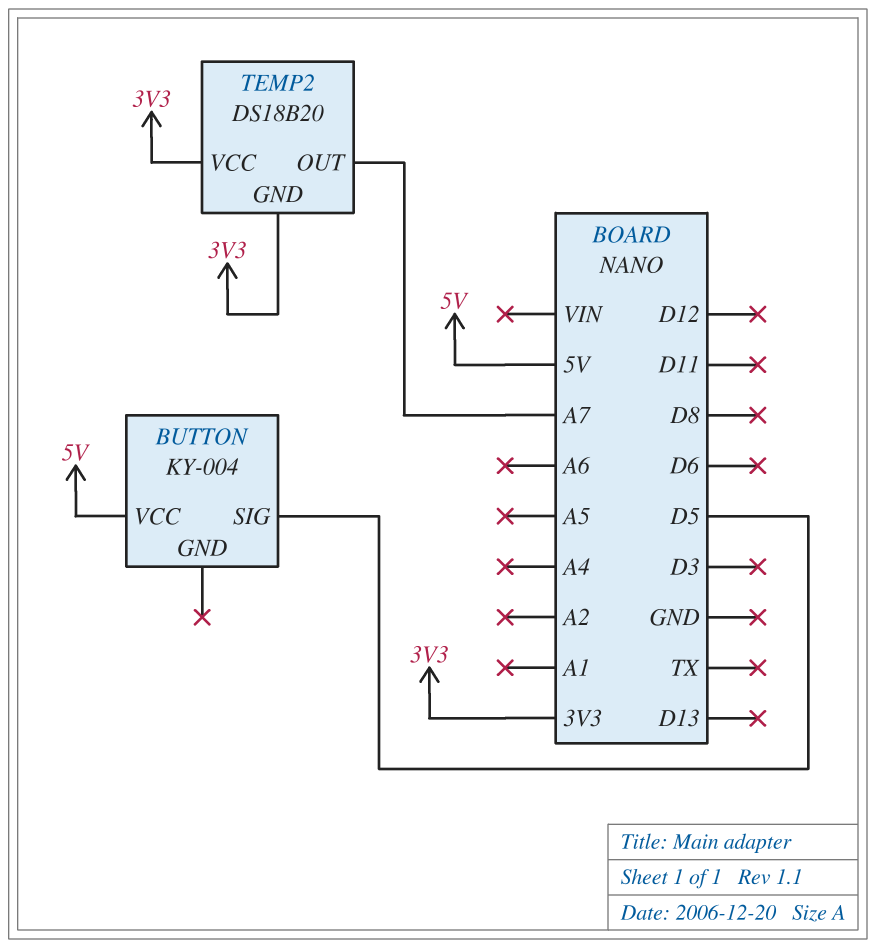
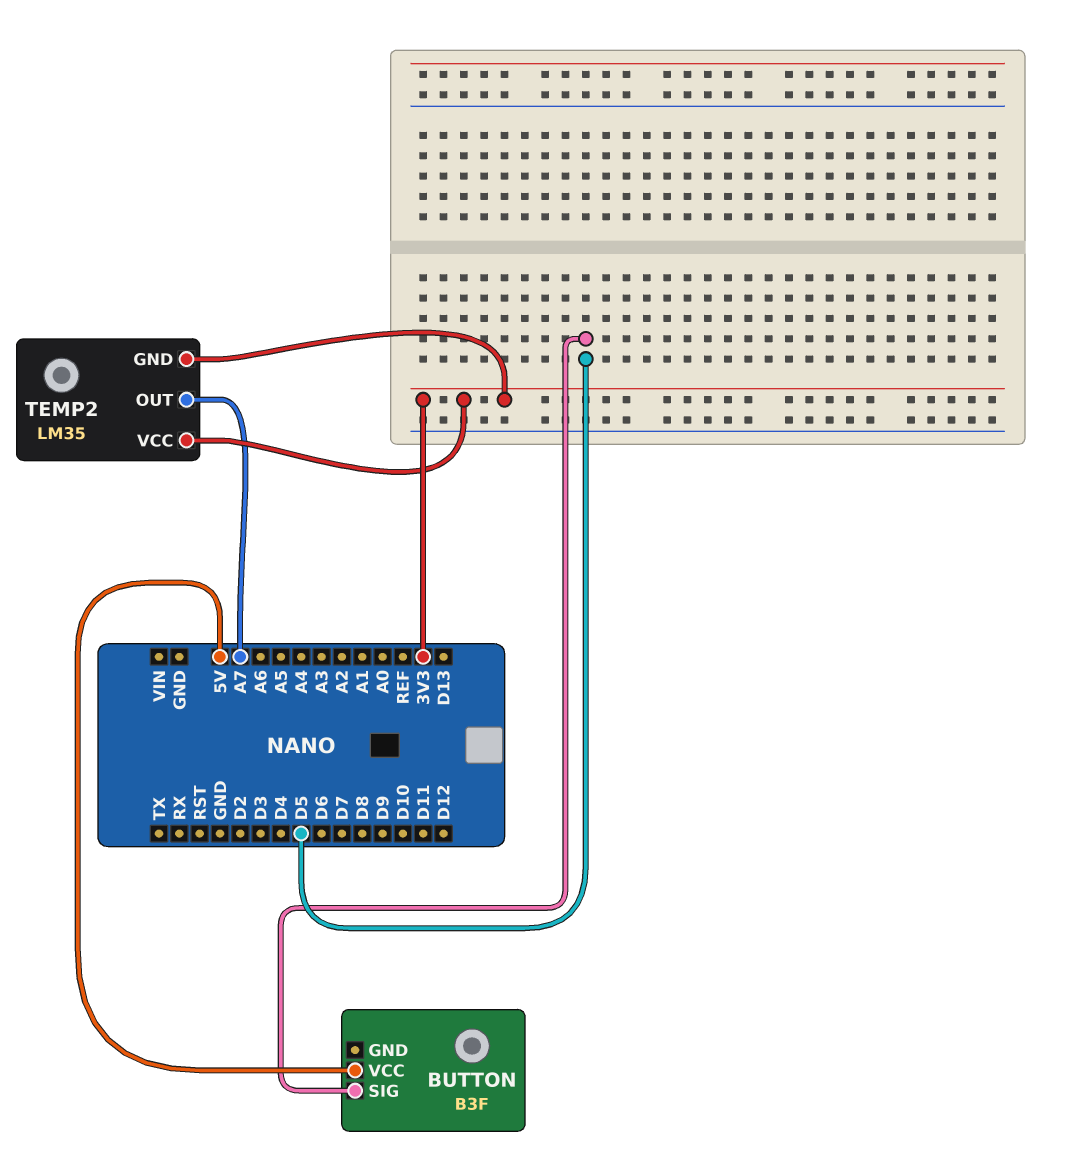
BUTTON: KY-004 -> B3F
TEMP2: DS18B20 -> LM35

